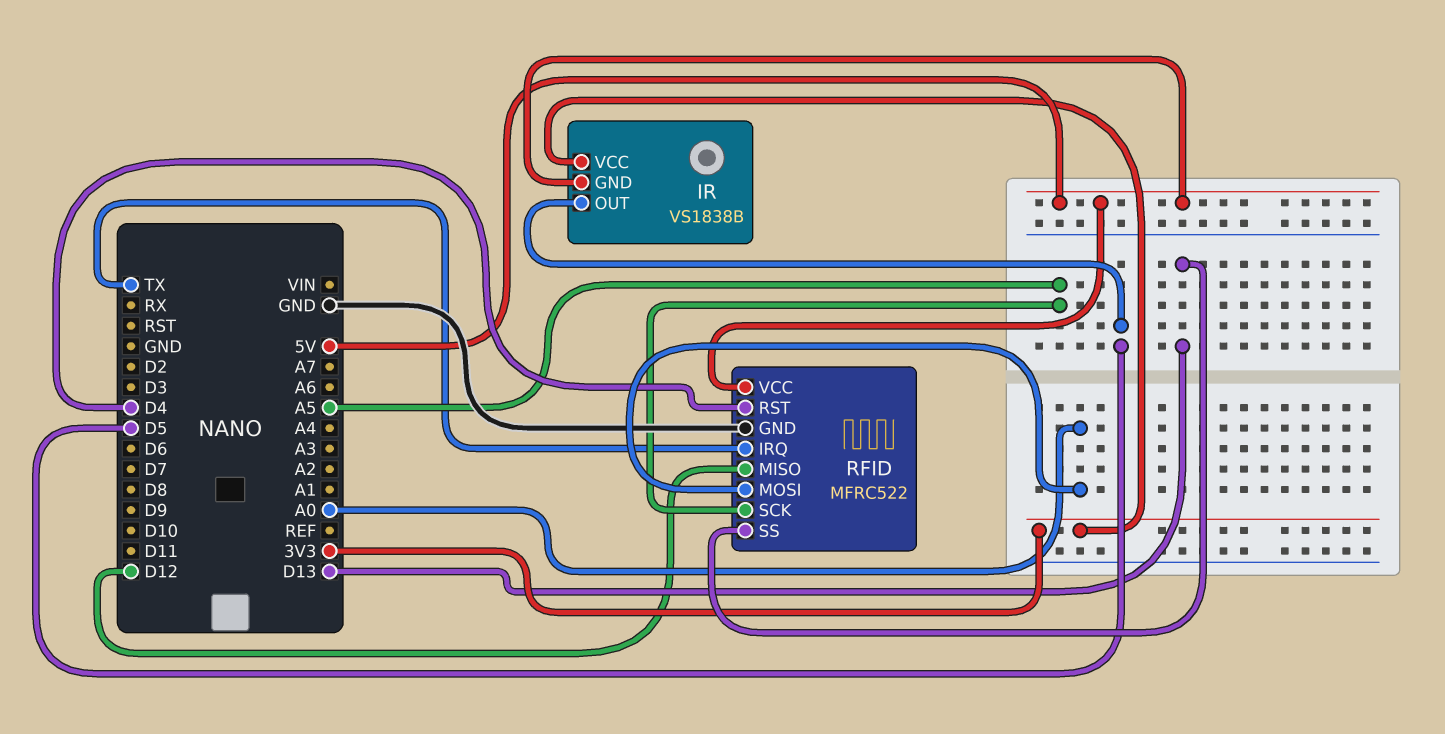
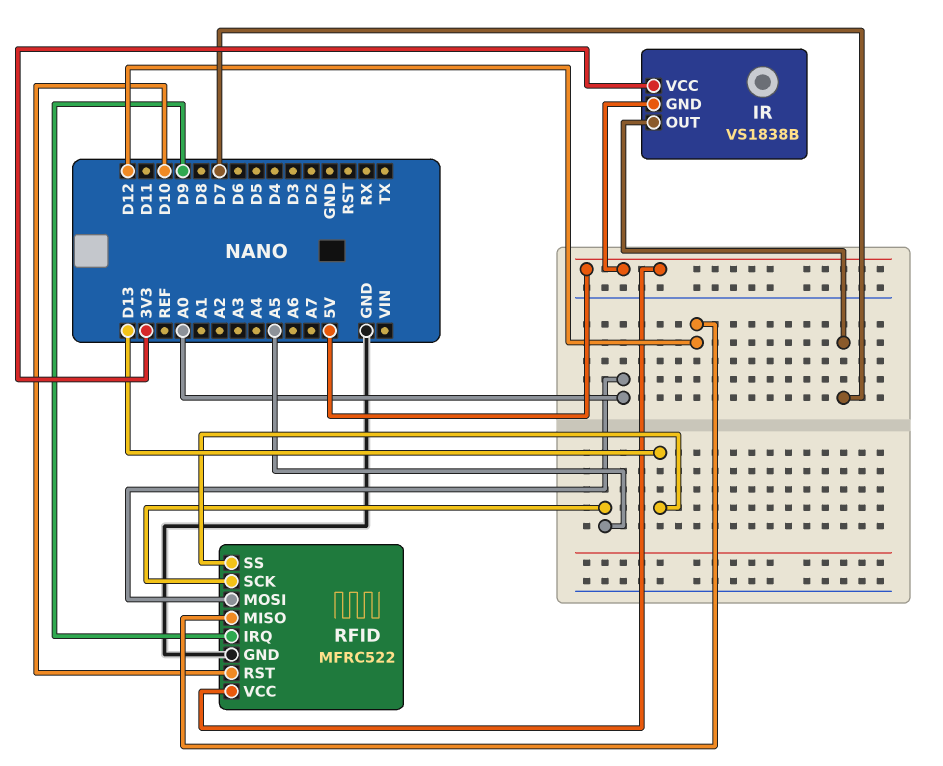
IR pin OUT: D5 -> D7
RFID pin IRQ: TX -> D9
RFID pin RST: D4 -> D10

